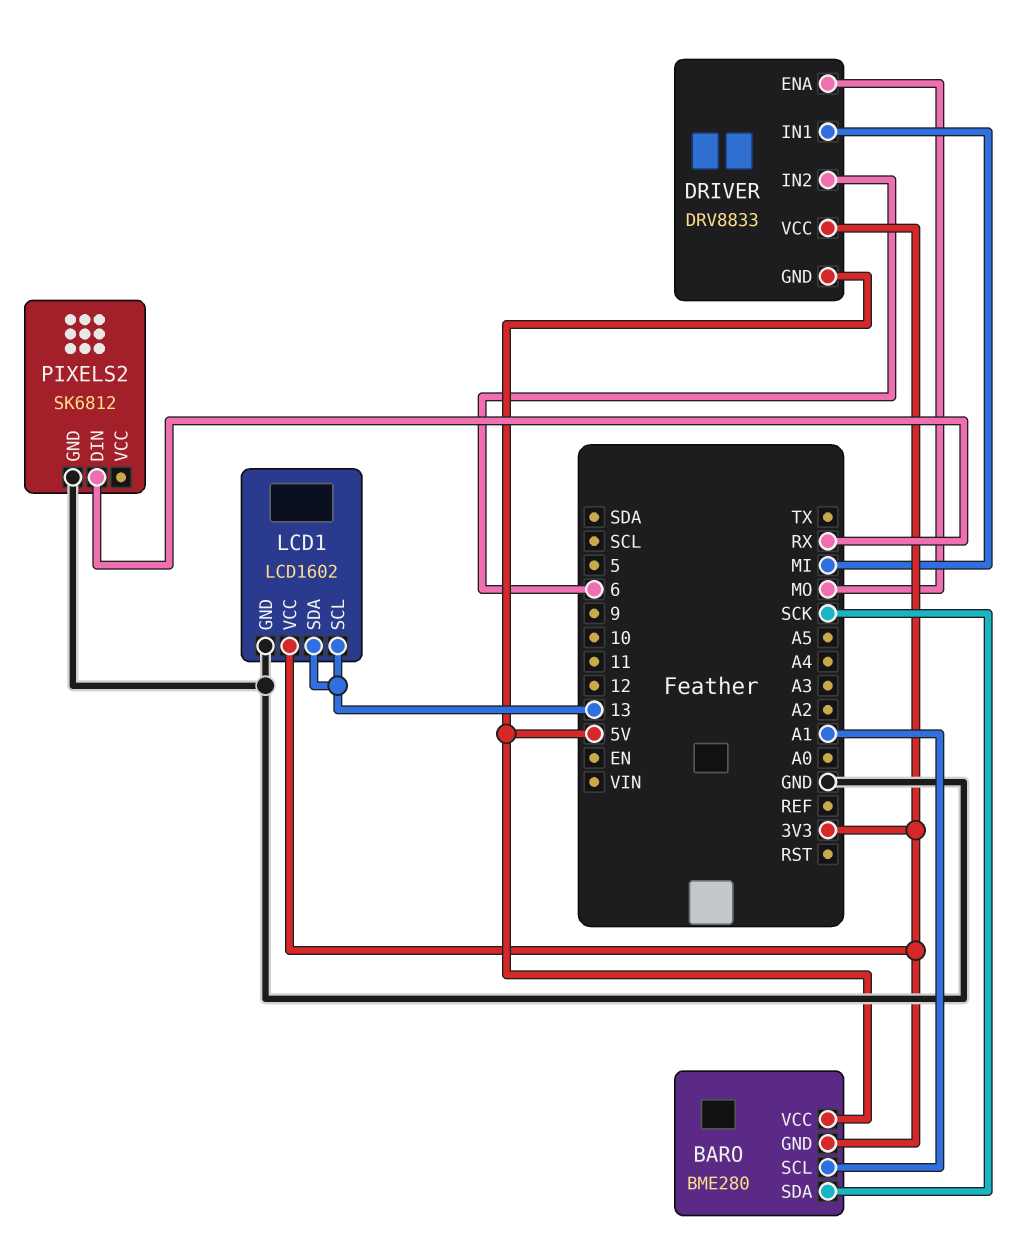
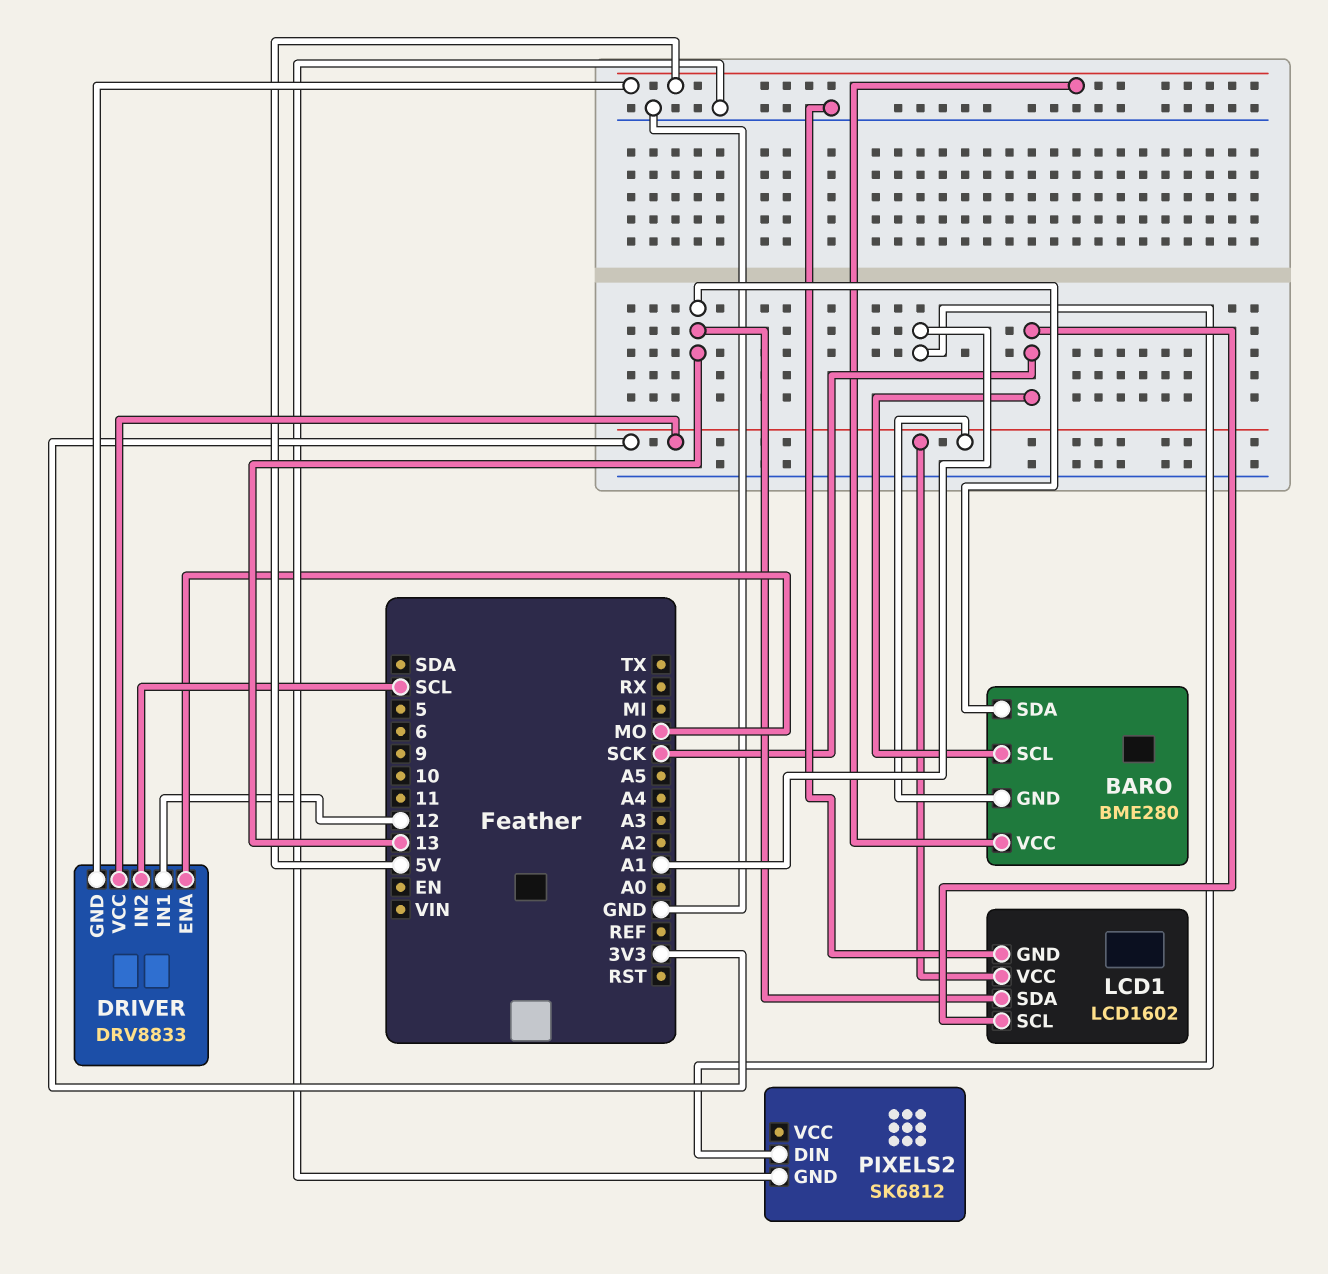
BARO pin SCL: A1 -> SCK
BARO pin SDA: SCK -> 13
DRIVER pin IN1: MI -> 12
DRIVER pin IN2: 6 -> SCL
LCD1 pin SCL: 13 -> SCK
PIXELS2 pin DIN: RX -> A1

